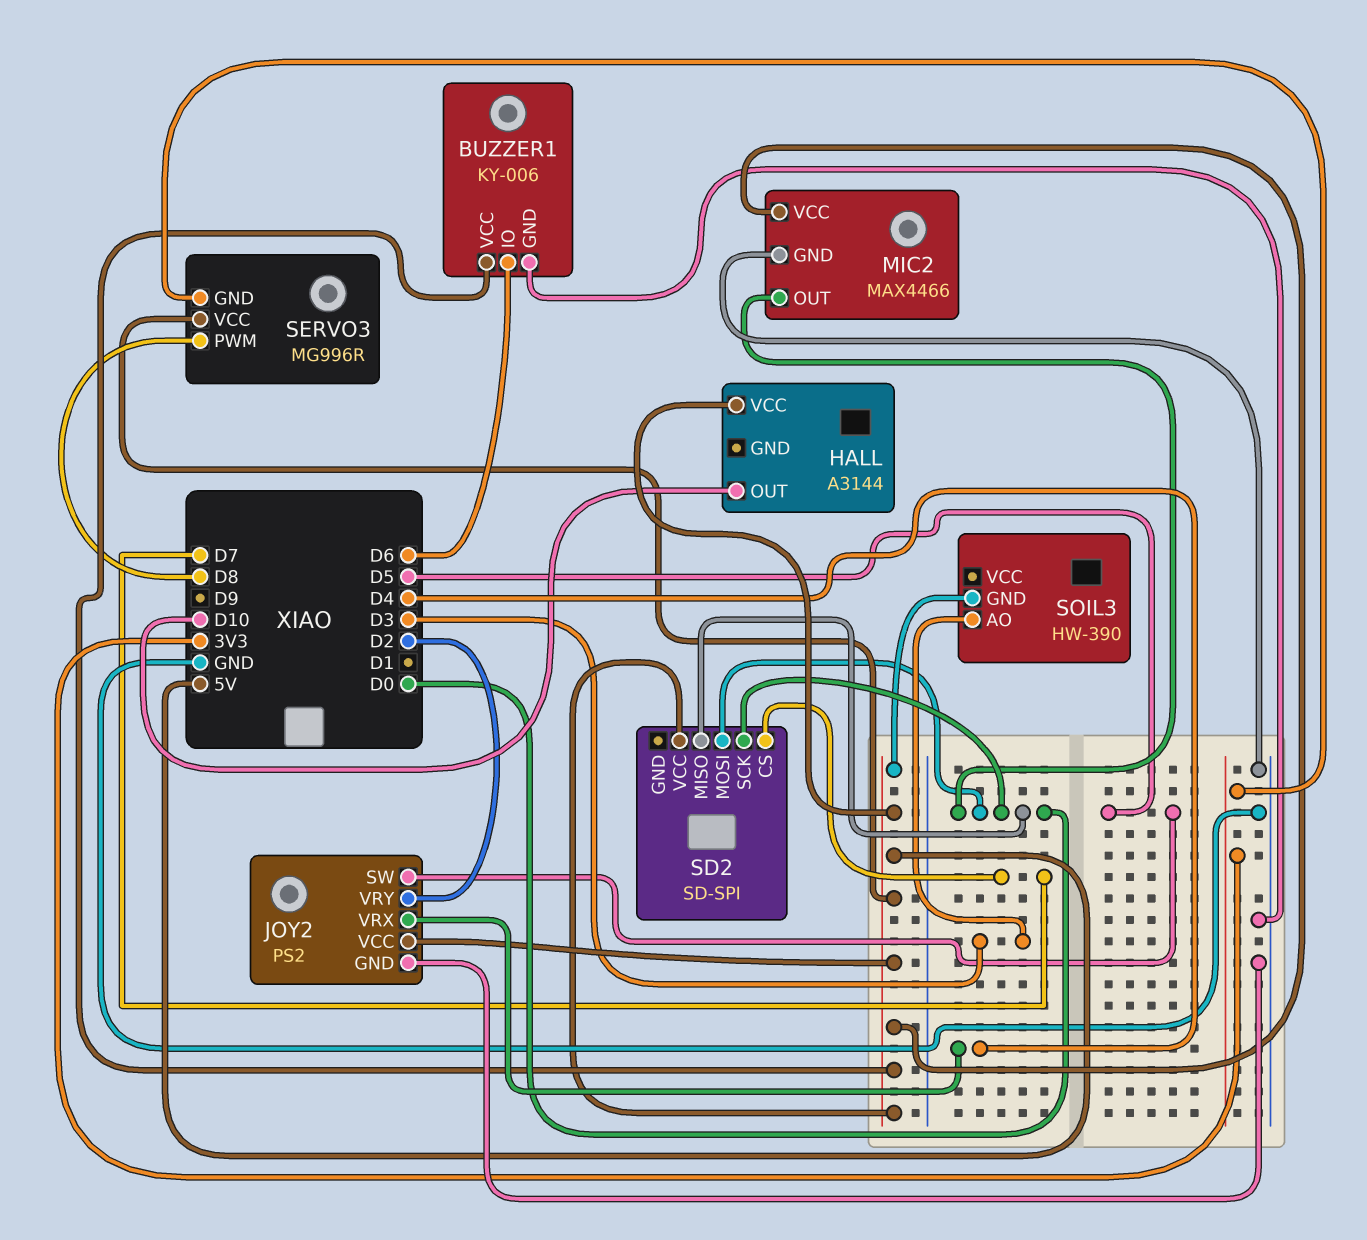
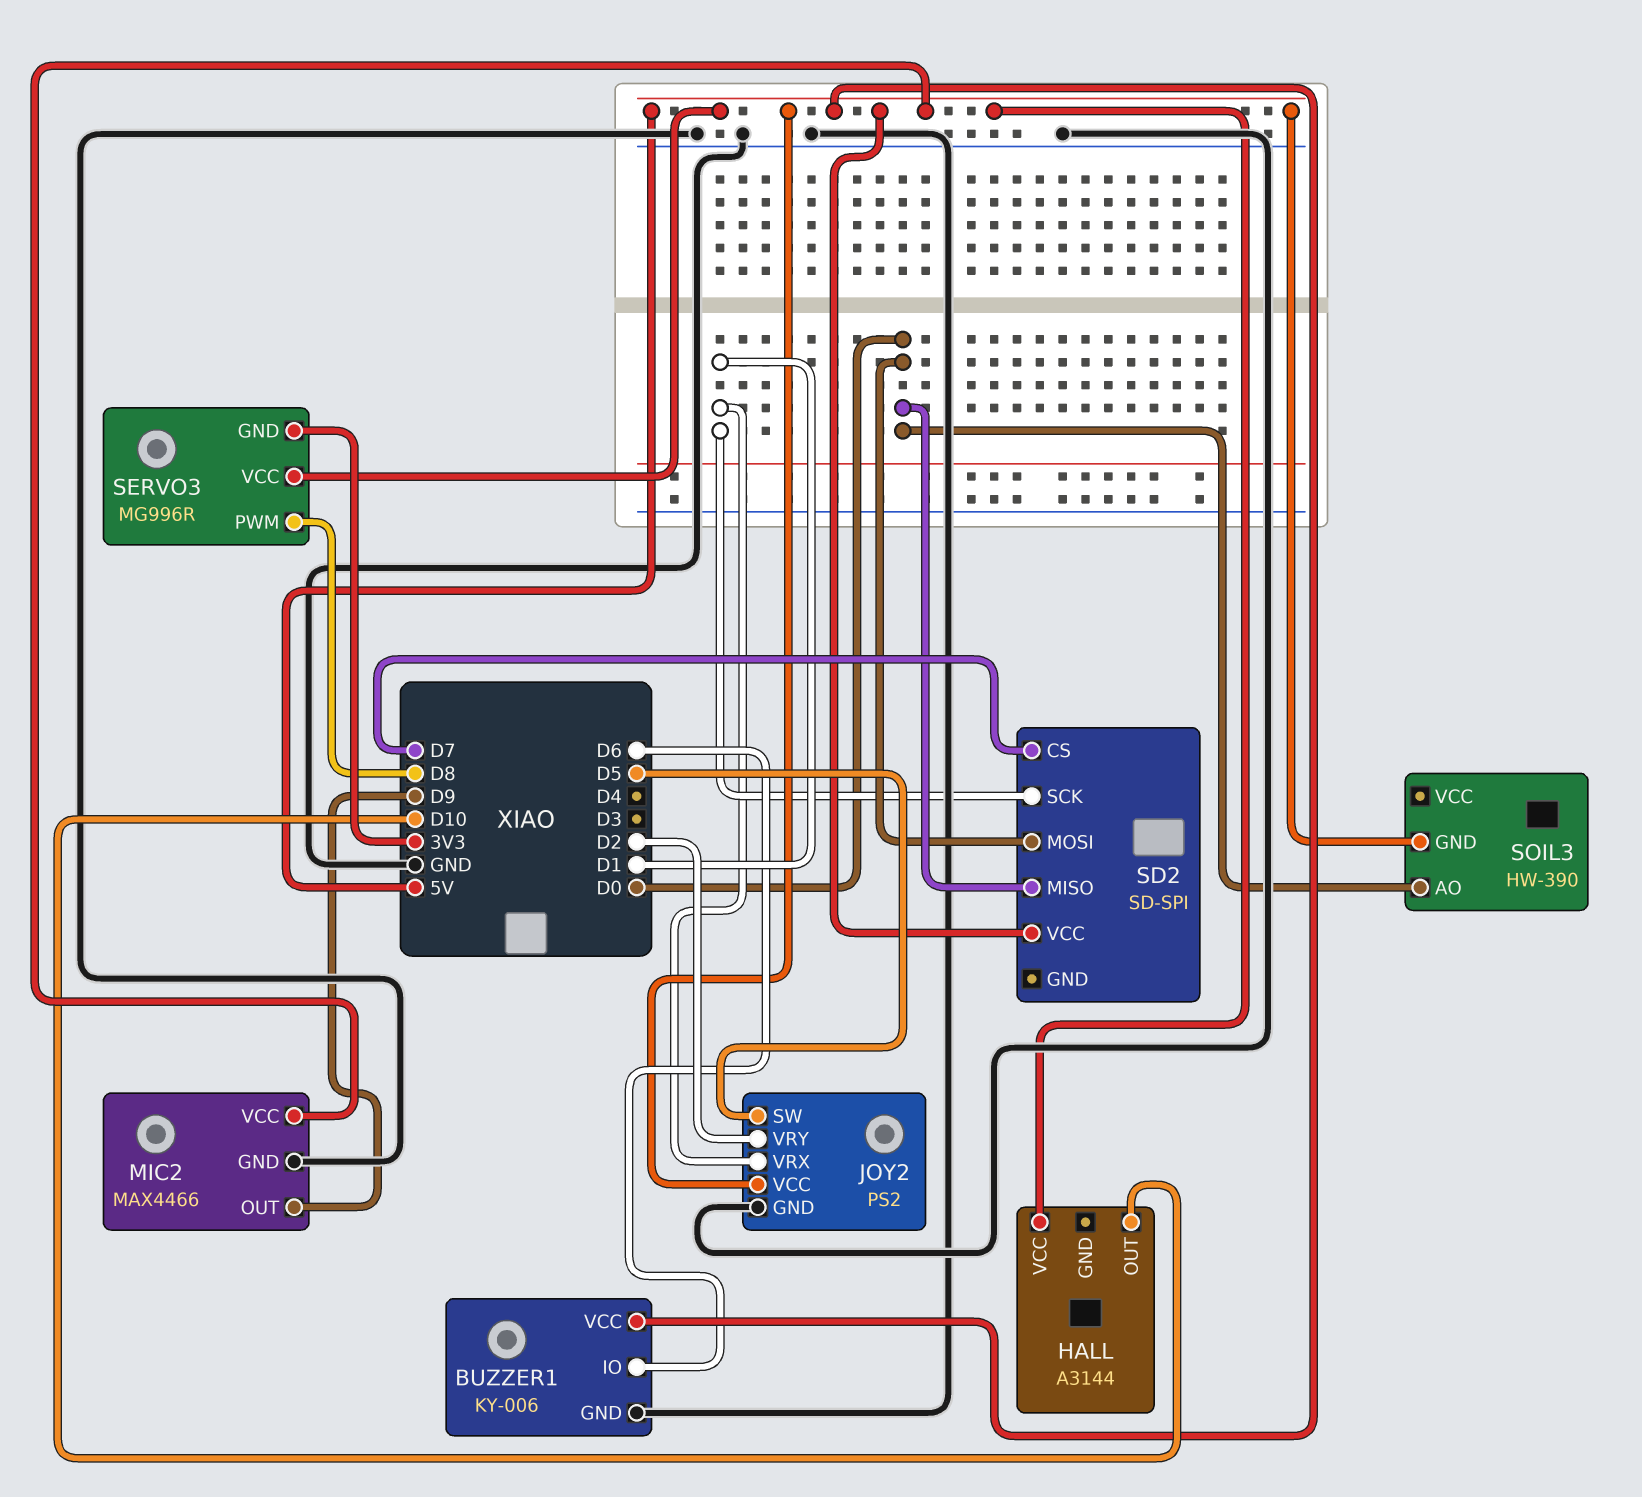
JOY2 pin VRX: D4 -> D1
MIC2 pin OUT: D0 -> D9
SD2 pin SCK: D0 -> D1
SOIL3 pin AO: D3 -> D0

